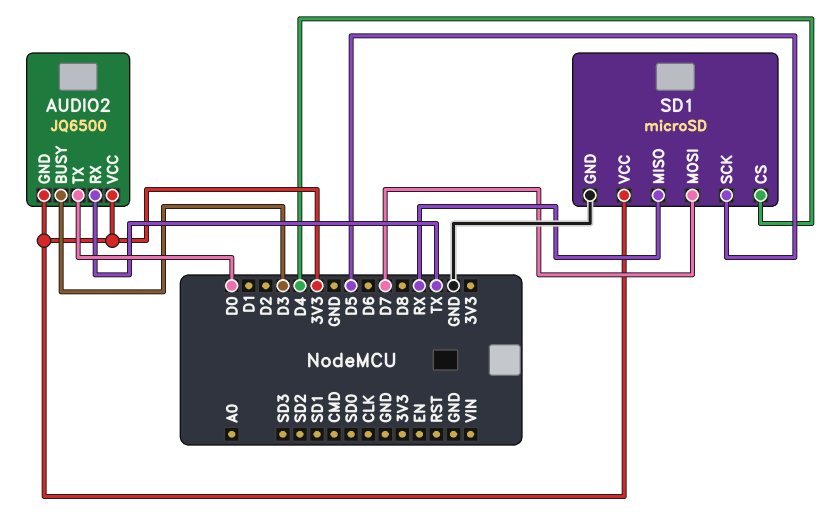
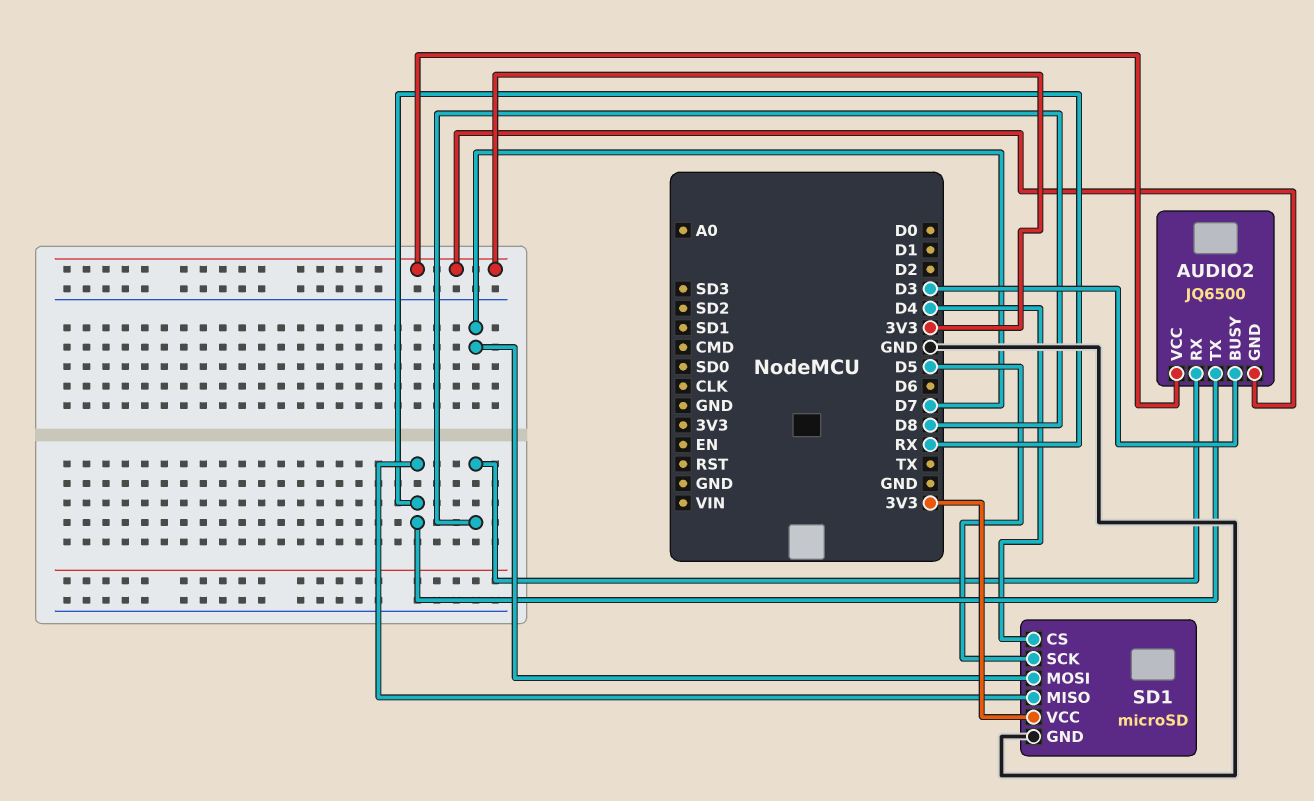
AUDIO2 pin RX: TX -> D8
AUDIO2 pin TX: D0 -> RX

